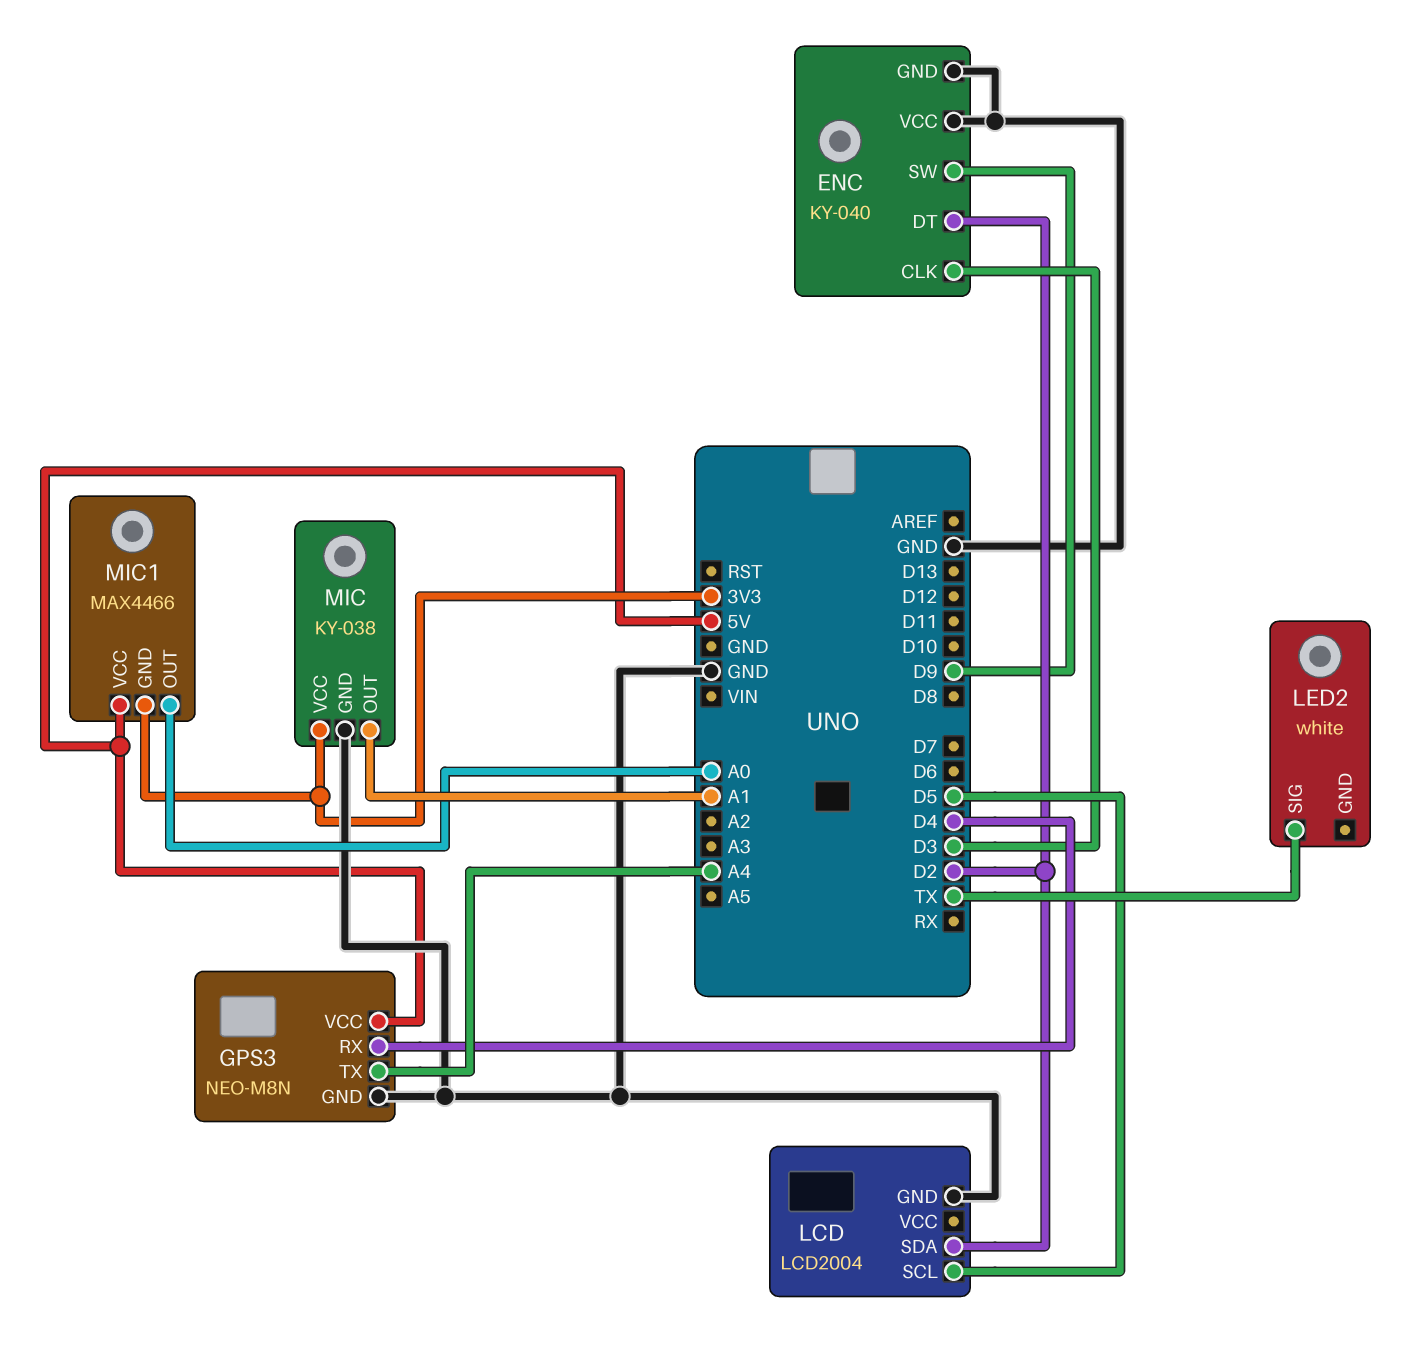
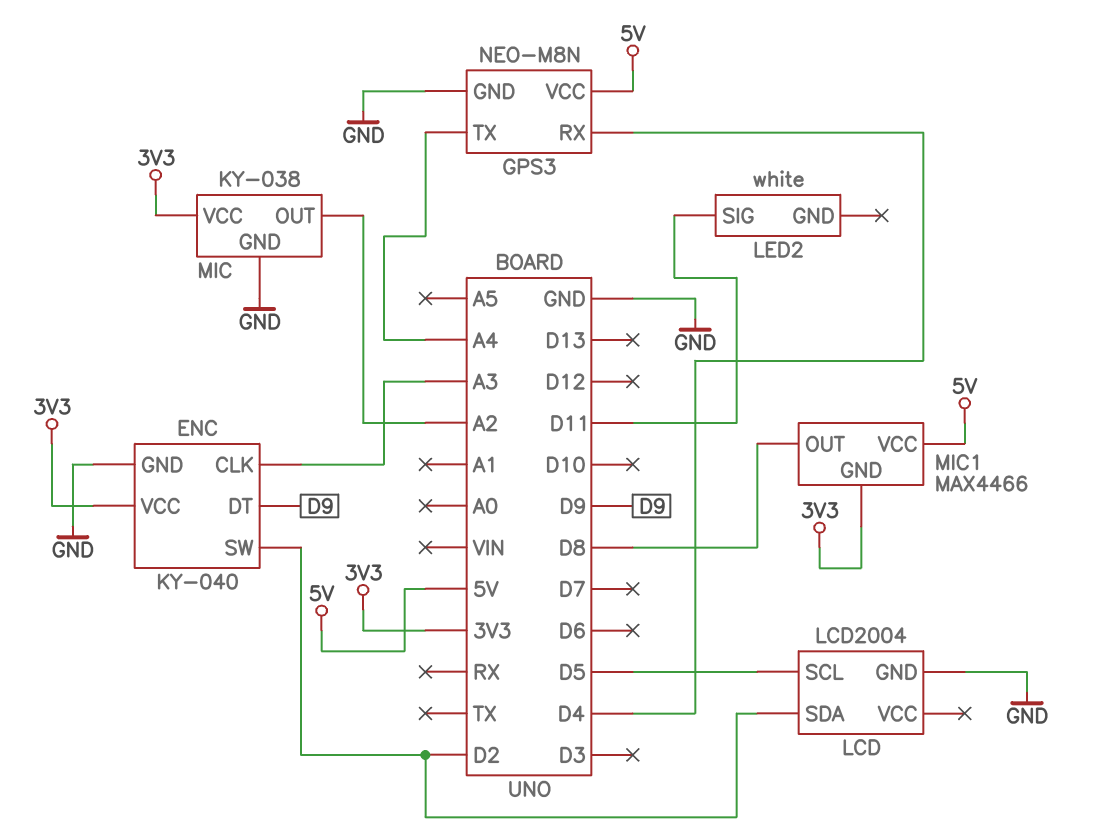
ENC pin CLK: D3 -> A3
ENC pin DT: D2 -> D9
ENC pin SW: D9 -> D2
ENC pin VCC: GND -> 3V3
LED2 pin SIG: TX -> D11
MIC pin OUT: A1 -> A2
MIC1 pin OUT: A0 -> D8

